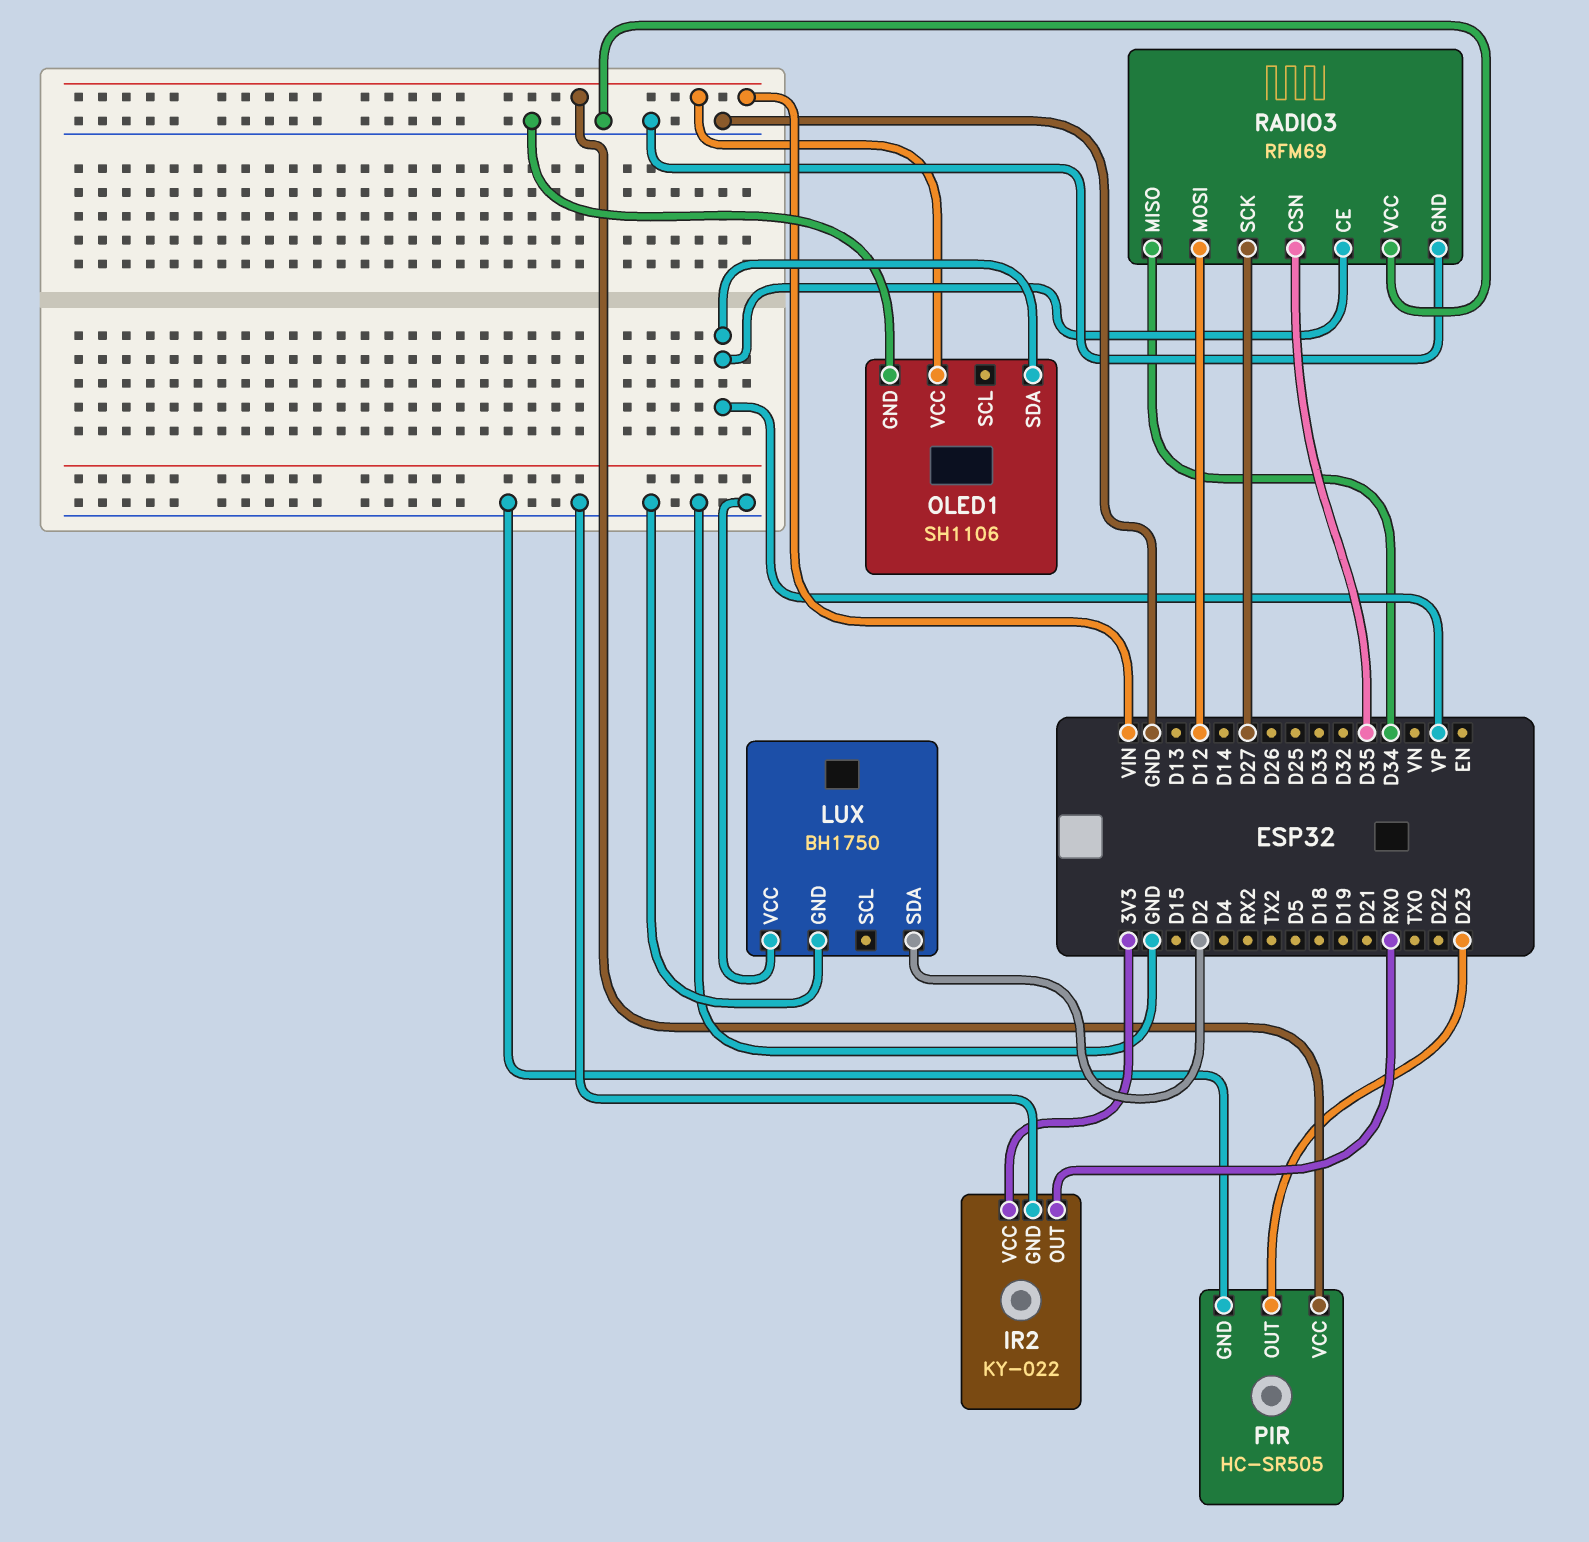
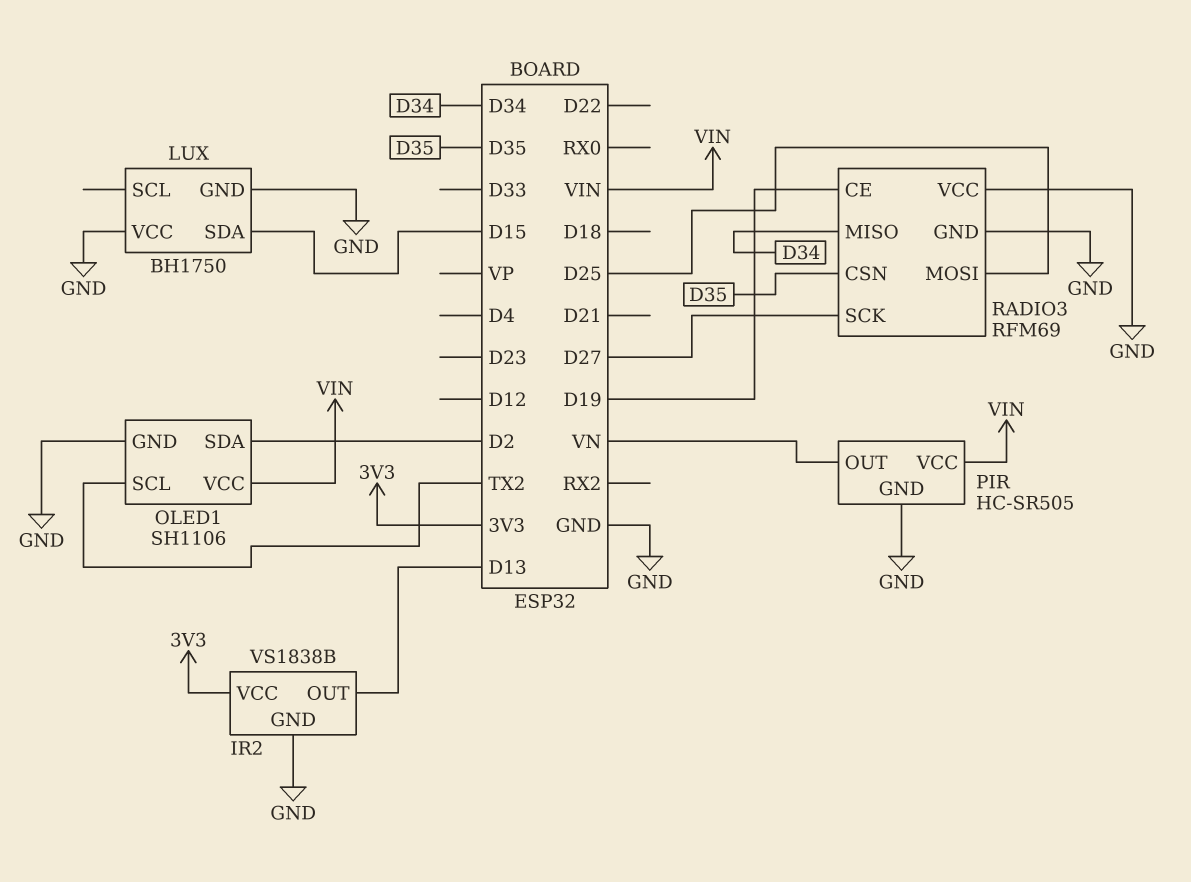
IR2: KY-022 -> VS1838B
IR2 pin OUT: RX0 -> D13
LUX pin SDA: D2 -> D15
OLED1 pin SCL: none -> TX2
OLED1 pin SDA: VP -> D2
PIR pin OUT: D23 -> VN
RADIO3 pin CE: VP -> D19
RADIO3 pin MOSI: D12 -> D25

